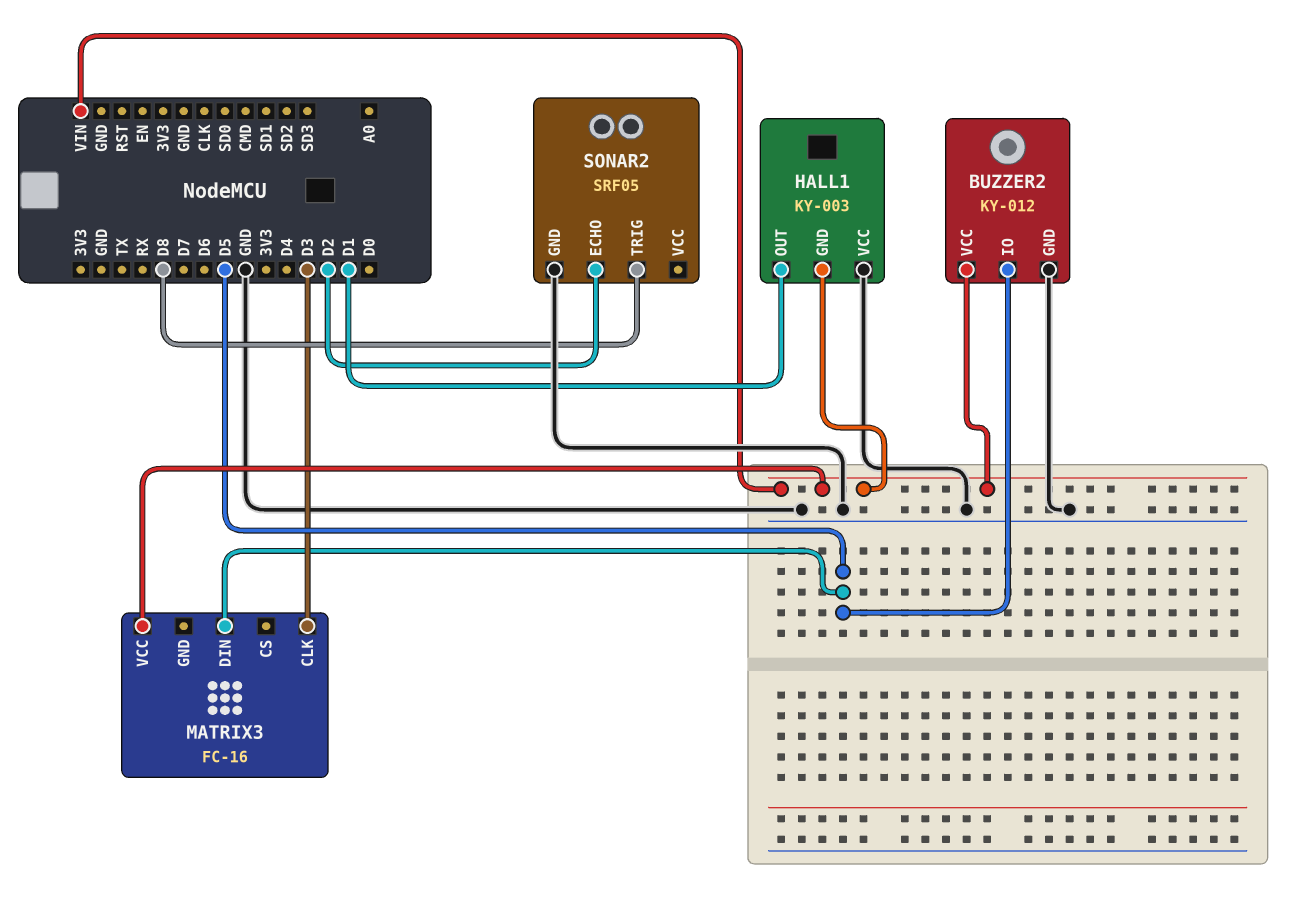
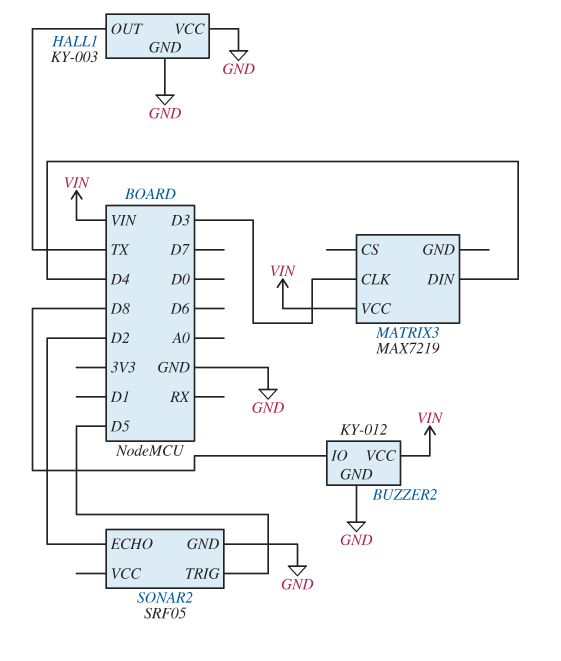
BUZZER2 pin IO: D5 -> D8
HALL1 pin GND: VIN -> GND
HALL1 pin OUT: D1 -> TX
MATRIX3: FC-16 -> MAX7219
MATRIX3 pin DIN: D5 -> D4
SONAR2 pin TRIG: D8 -> D5

